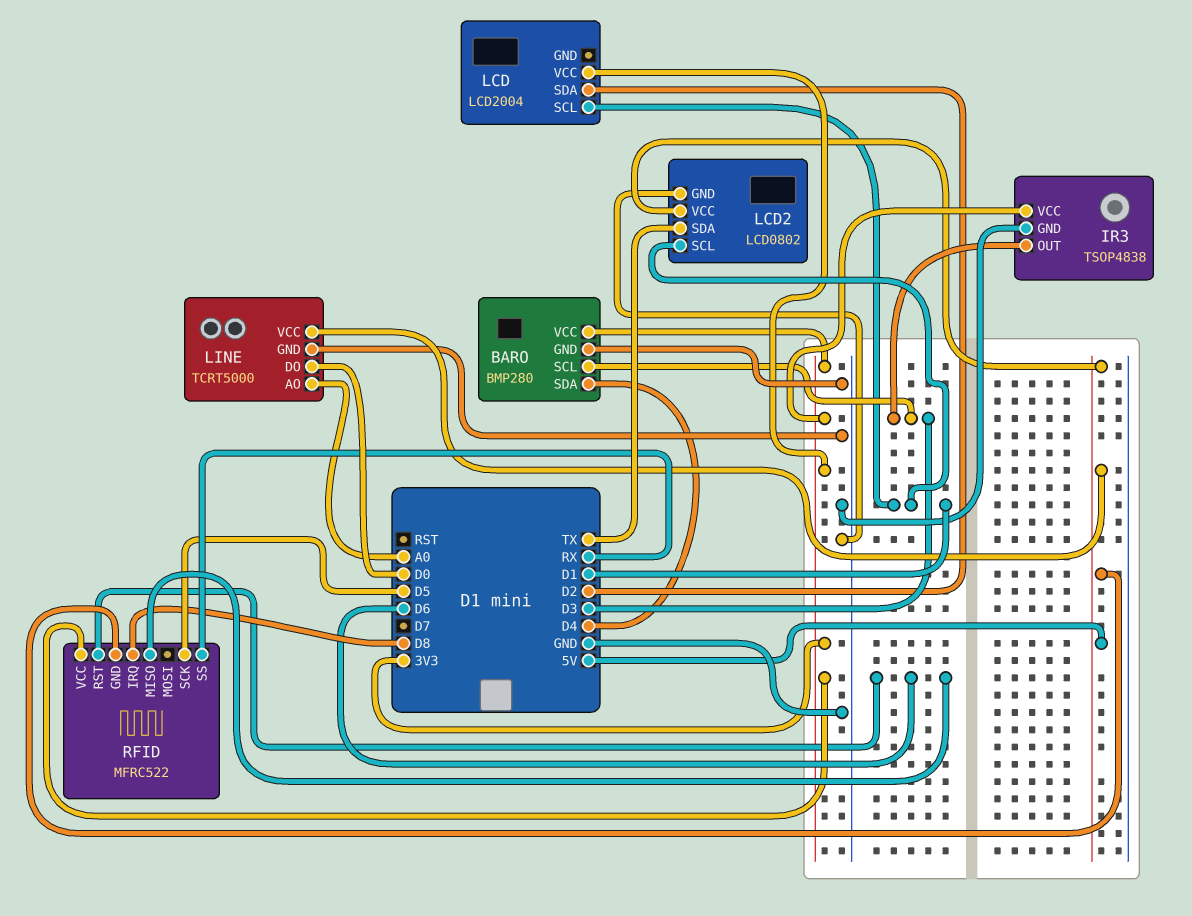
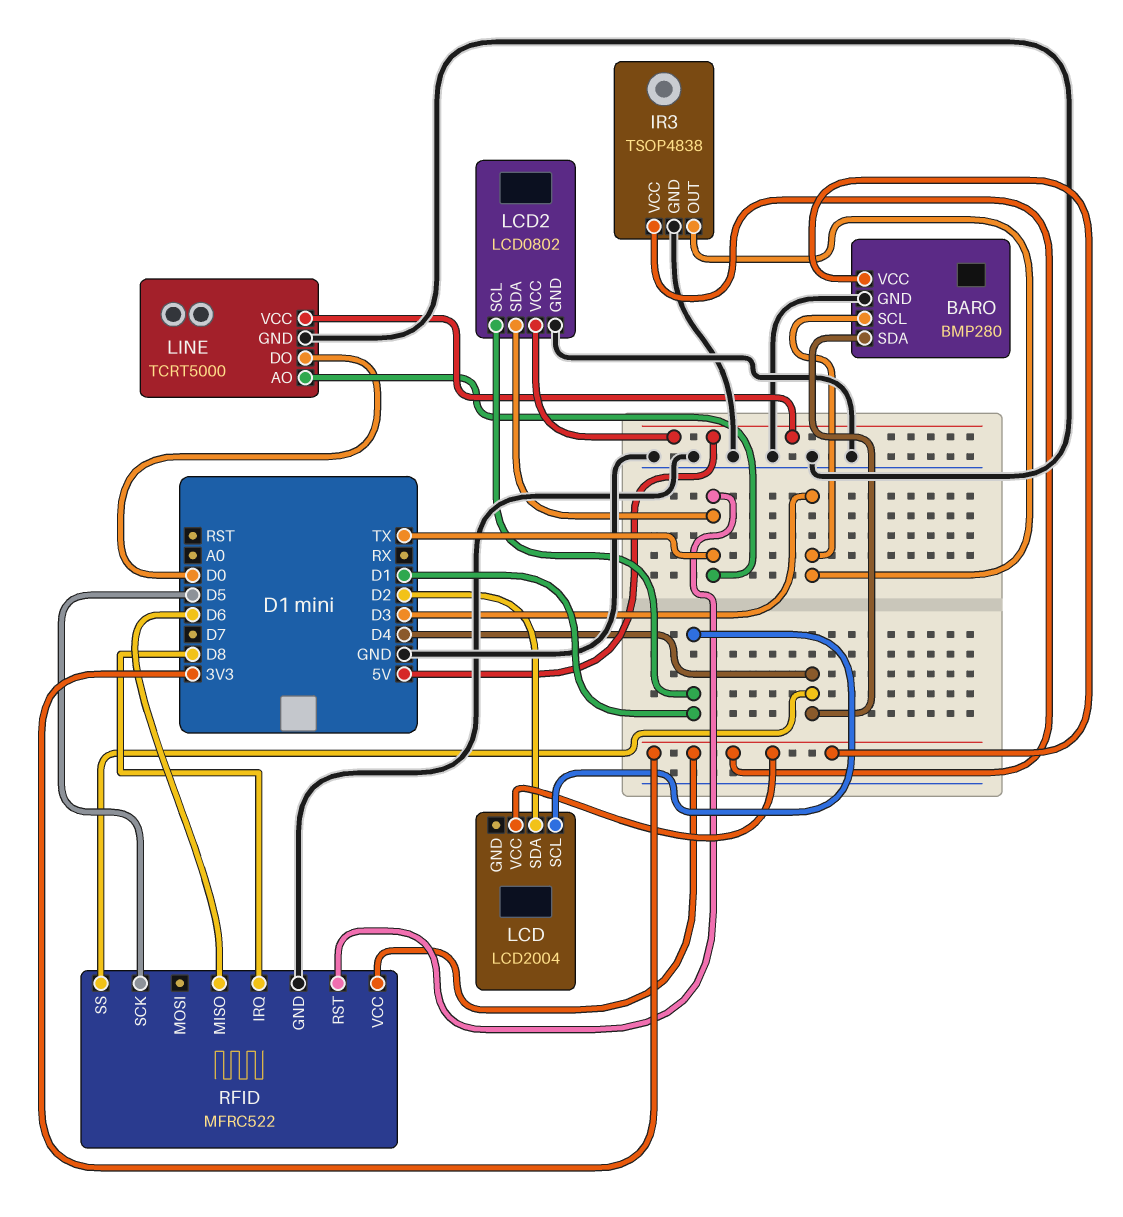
LINE pin AO: A0 -> TX
RFID pin GND: 5V -> GND
RFID pin RST: D6 -> TX
RFID pin SS: RX -> D4

